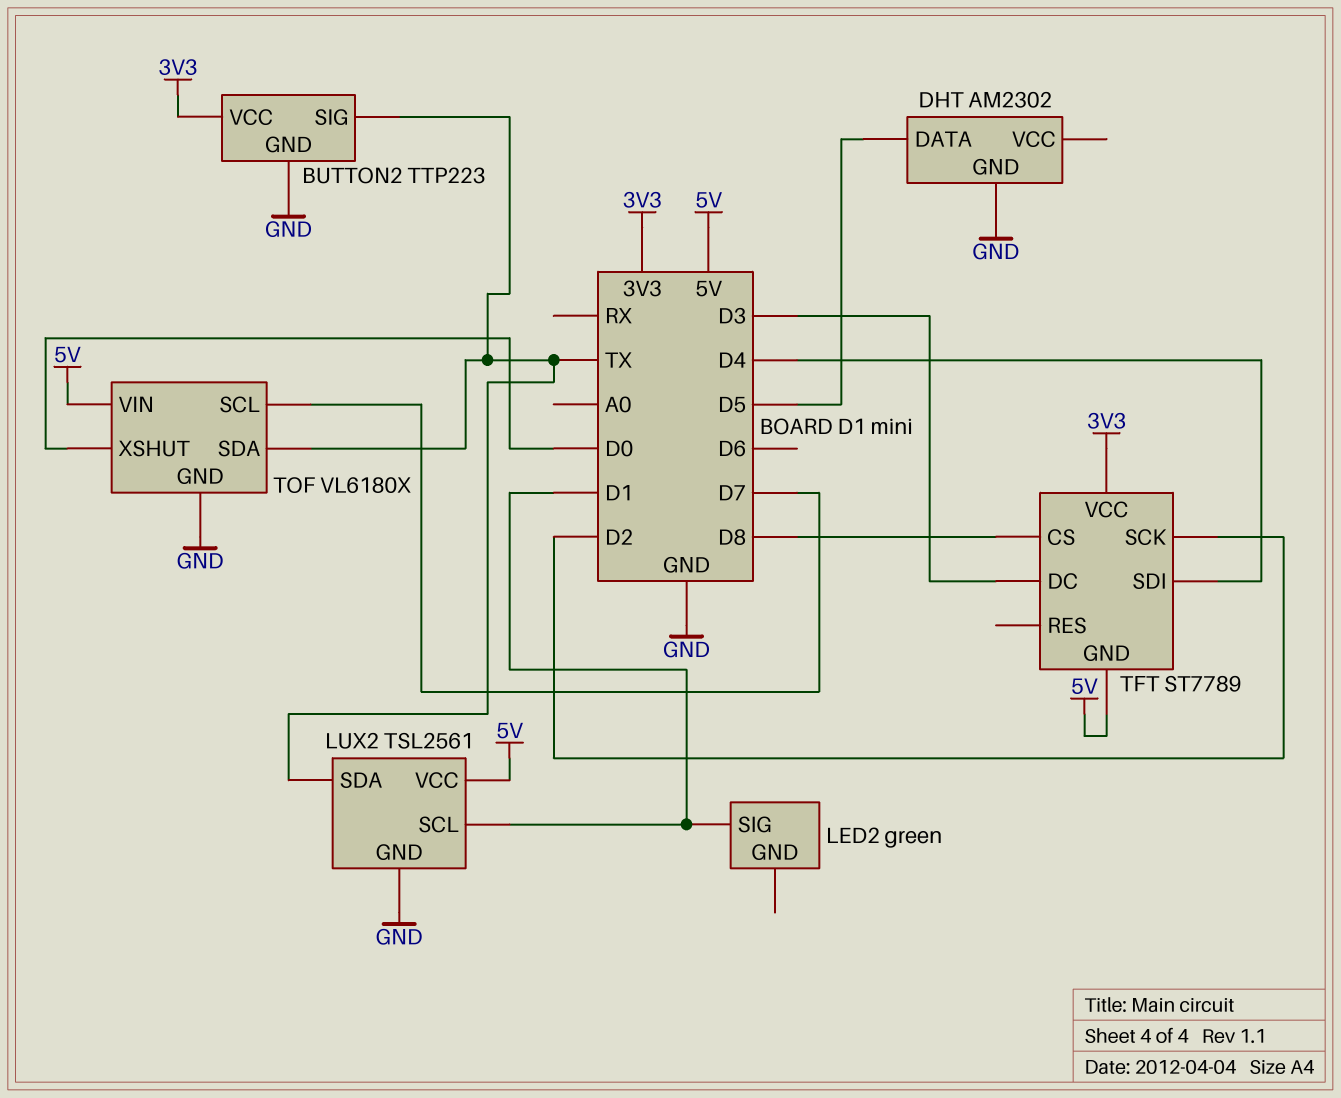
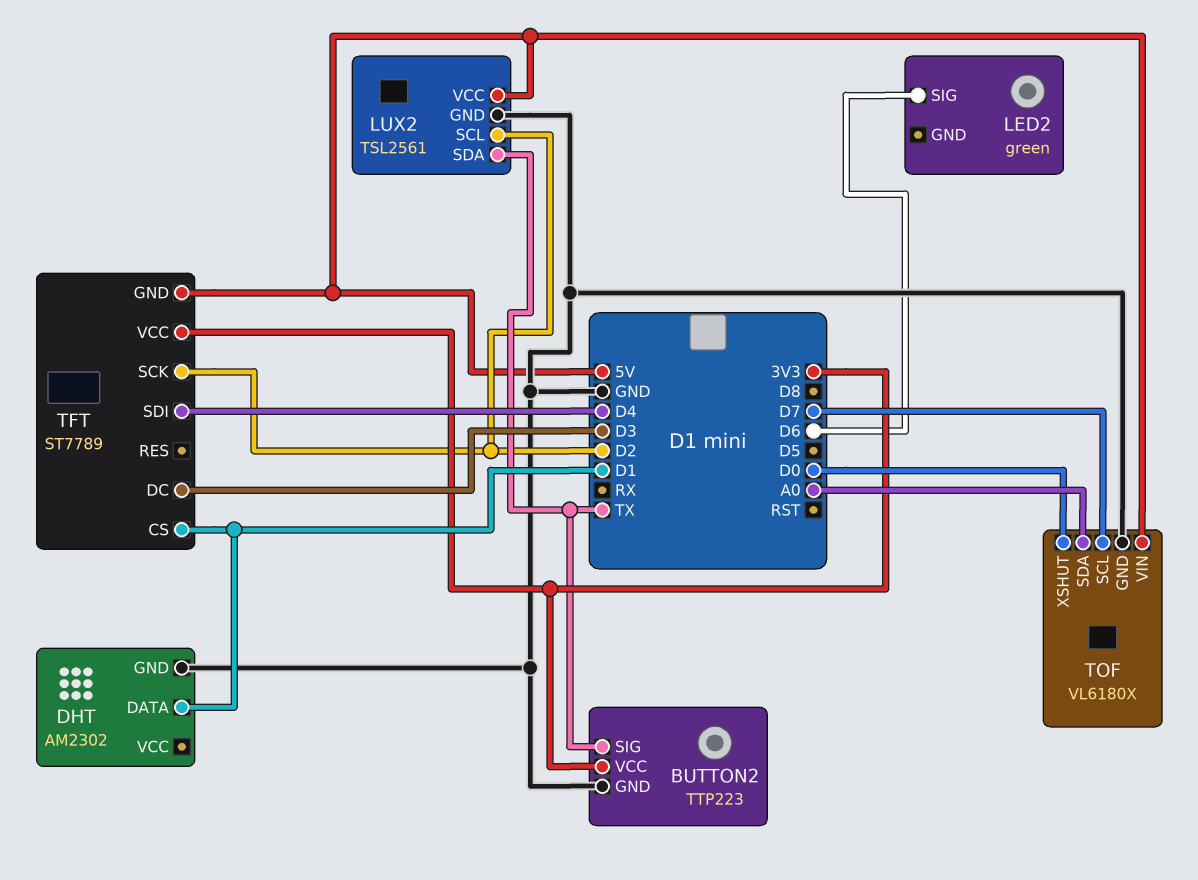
DHT pin DATA: D5 -> D1
LED2 pin SIG: D1 -> D6
LUX2 pin SCL: D1 -> D2
TFT pin CS: D8 -> D1
TOF pin SDA: TX -> A0

